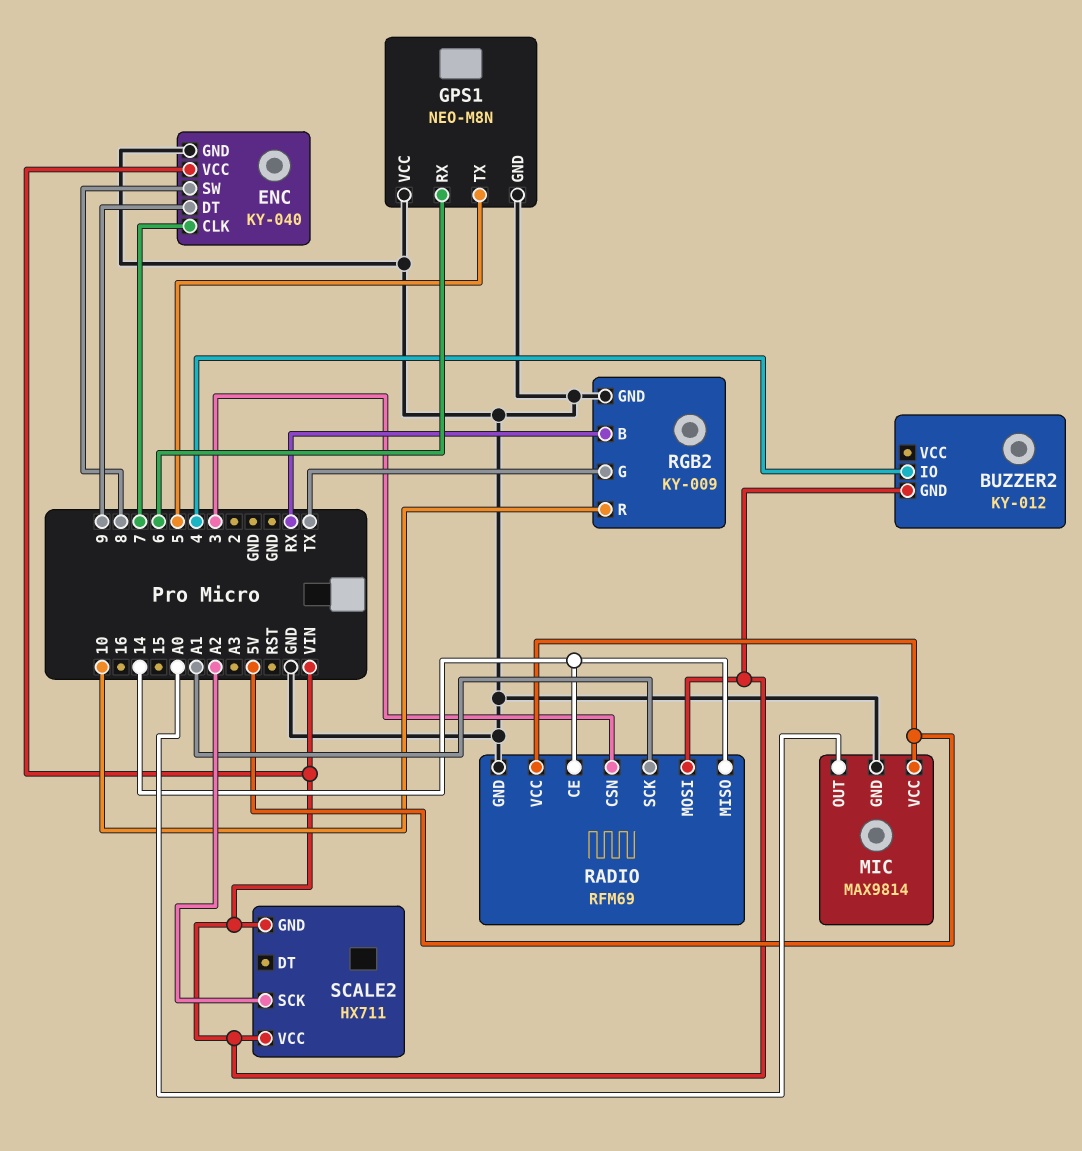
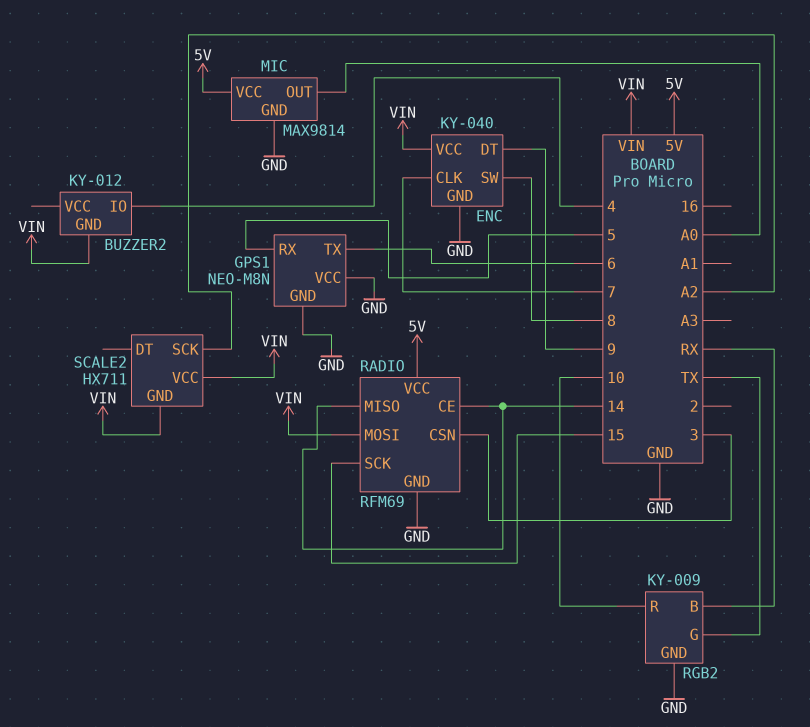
GPS1 pin RX: 6 -> 5
GPS1 pin TX: 5 -> 6
RADIO pin SCK: A1 -> 15

